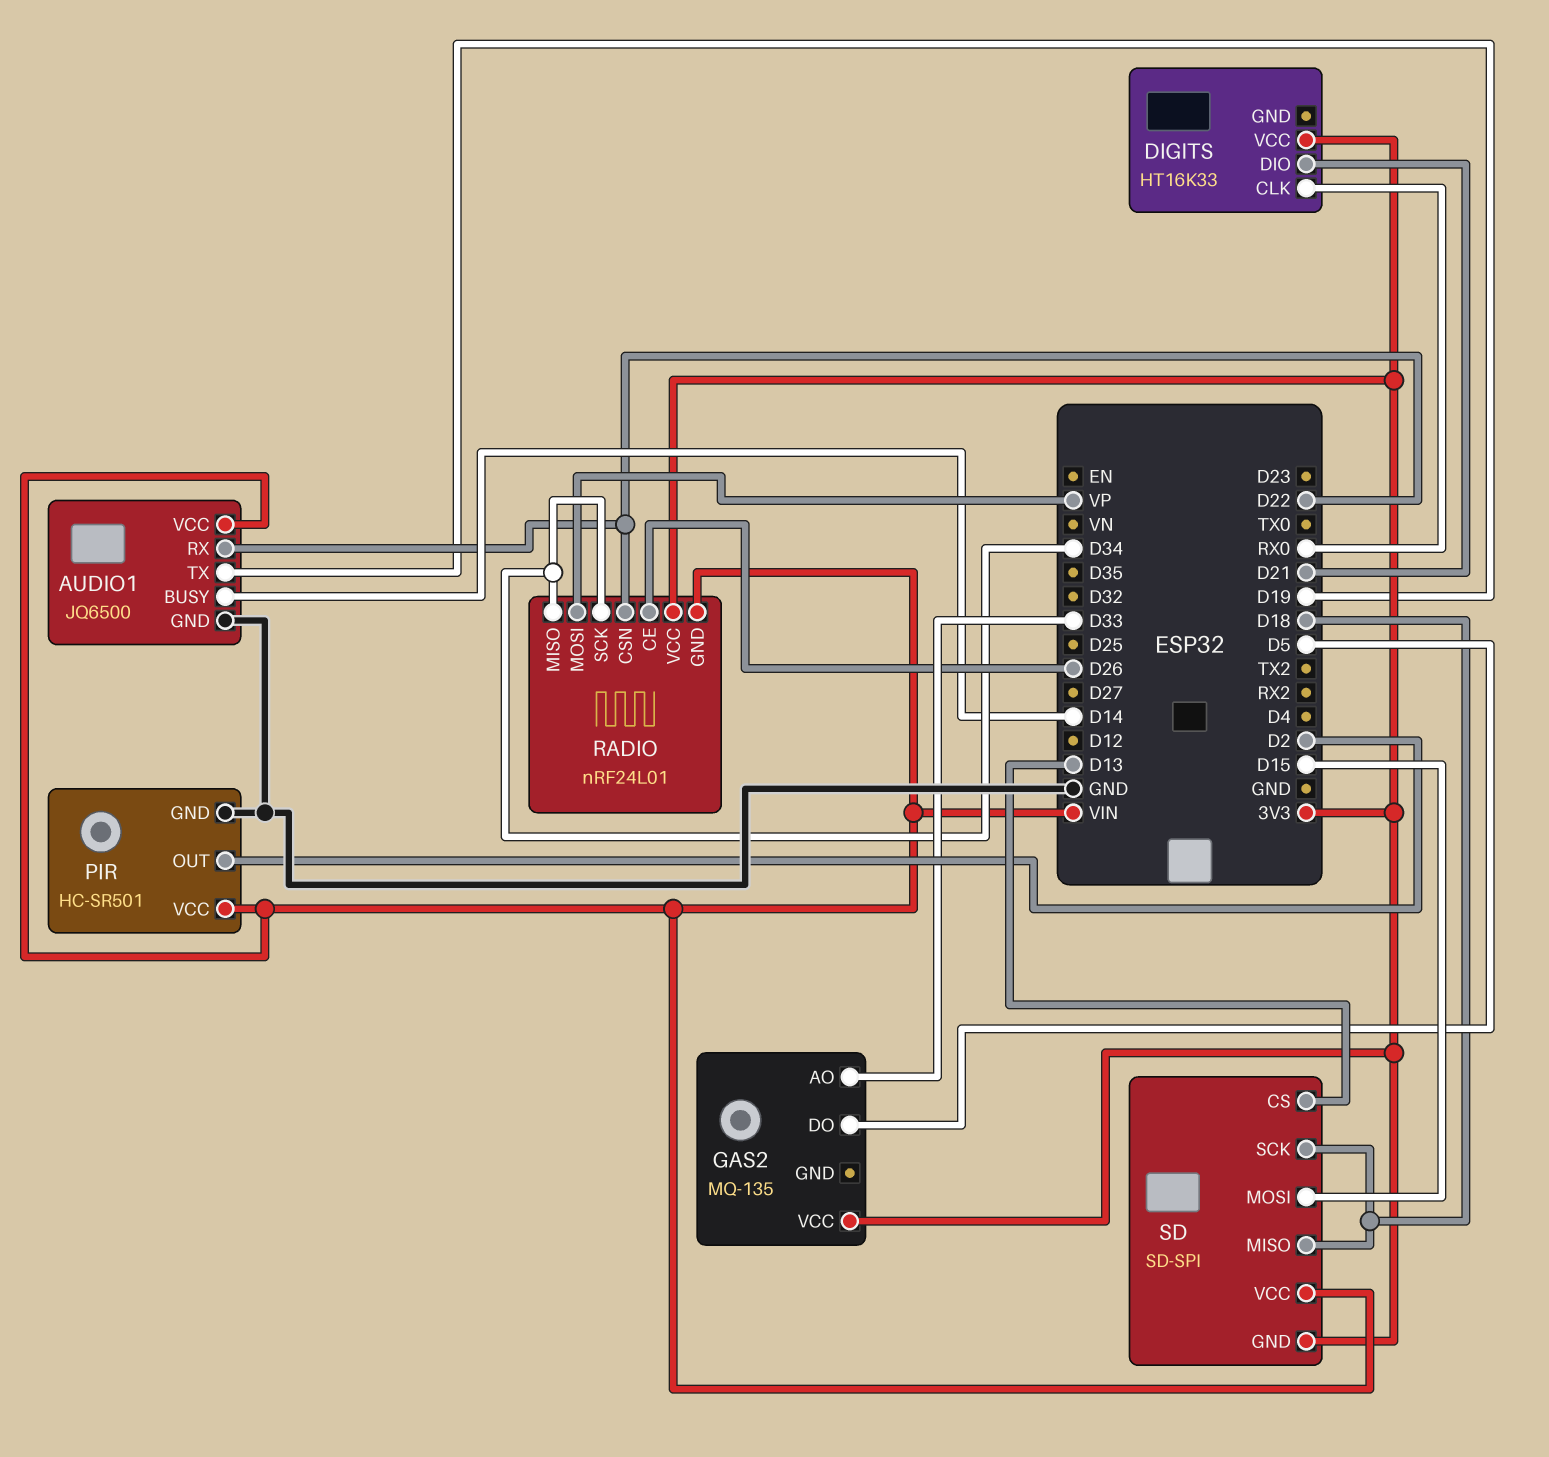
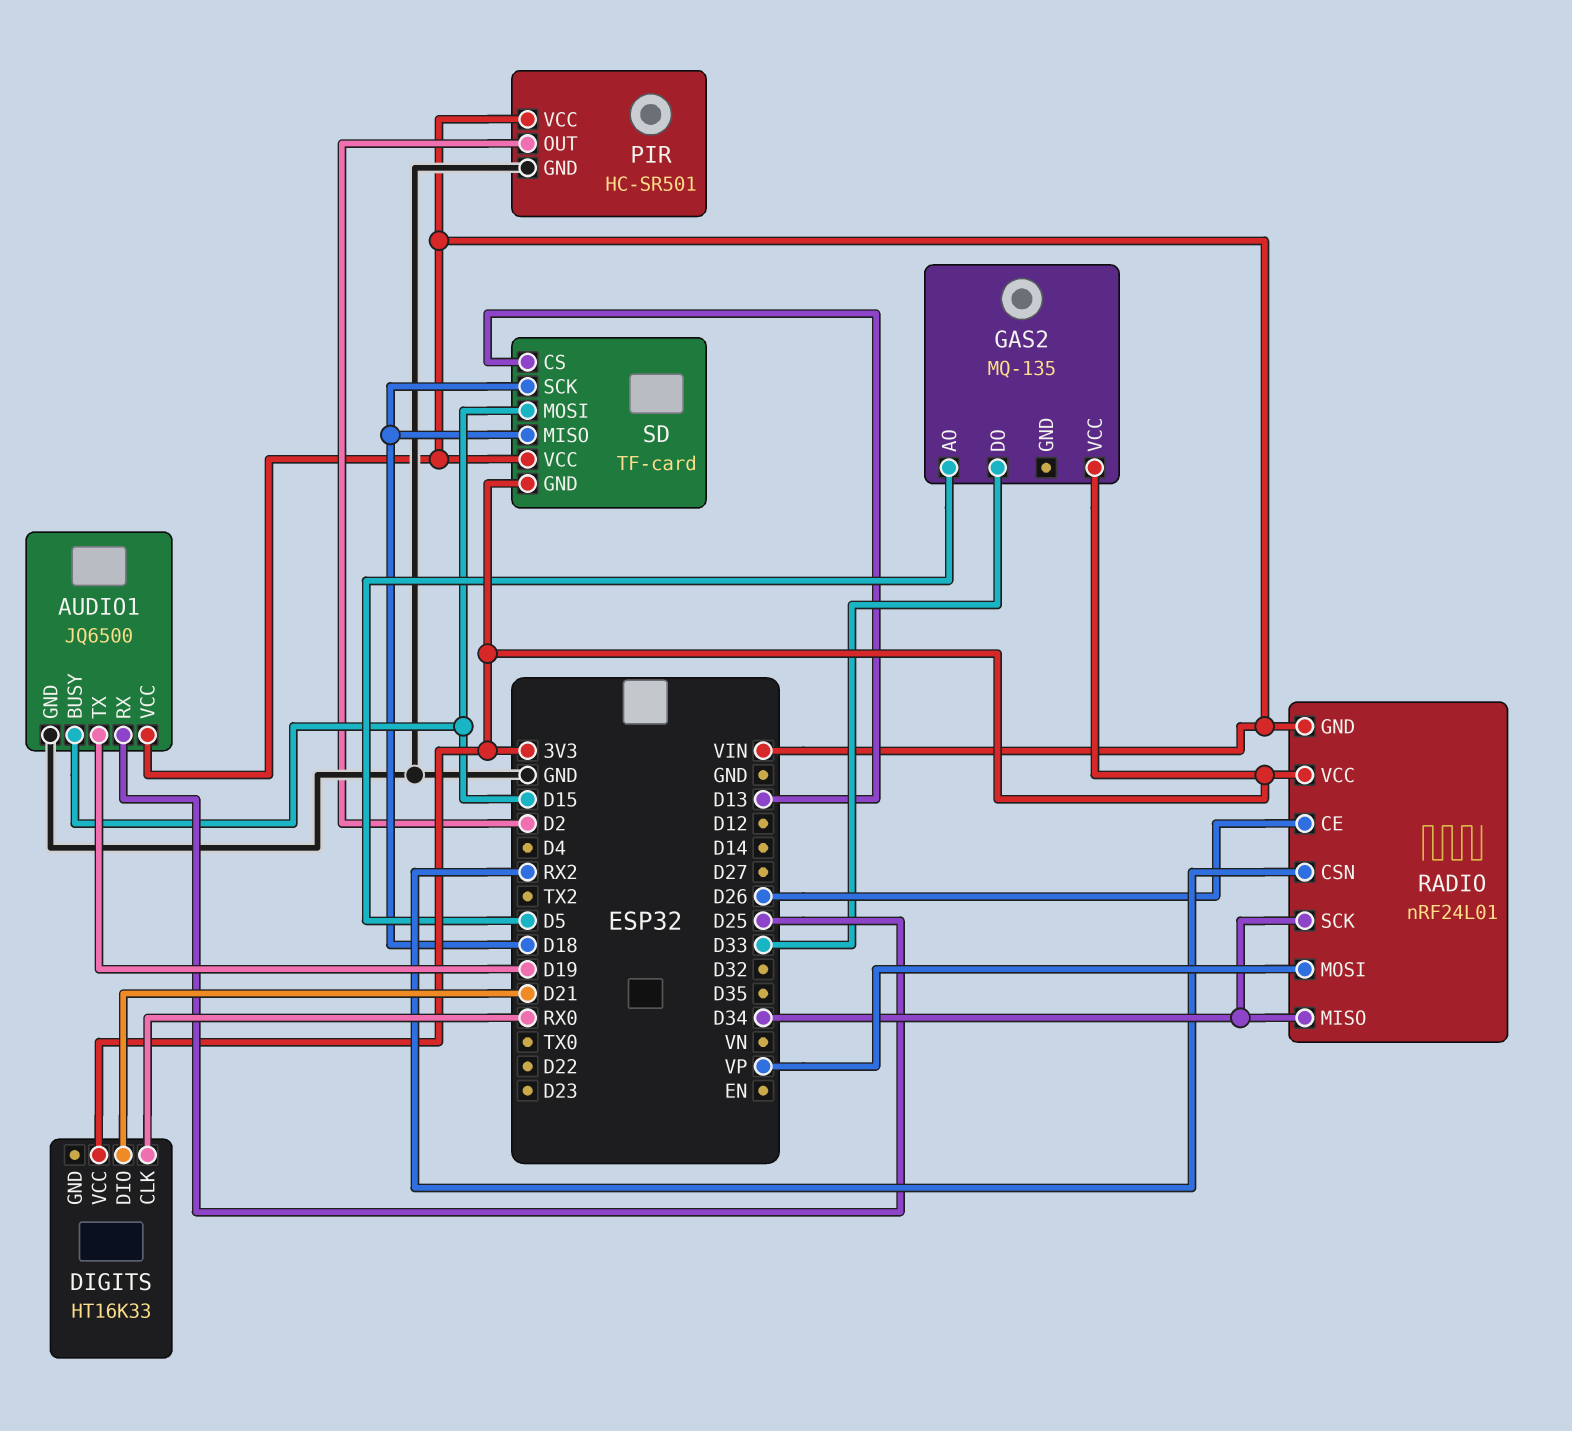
AUDIO1 pin BUSY: D14 -> D15
AUDIO1 pin RX: D22 -> D25
GAS2 pin AO: D33 -> D5
GAS2 pin DO: D5 -> D33
RADIO pin CSN: D22 -> RX2
SD: SD-SPI -> TF-card

